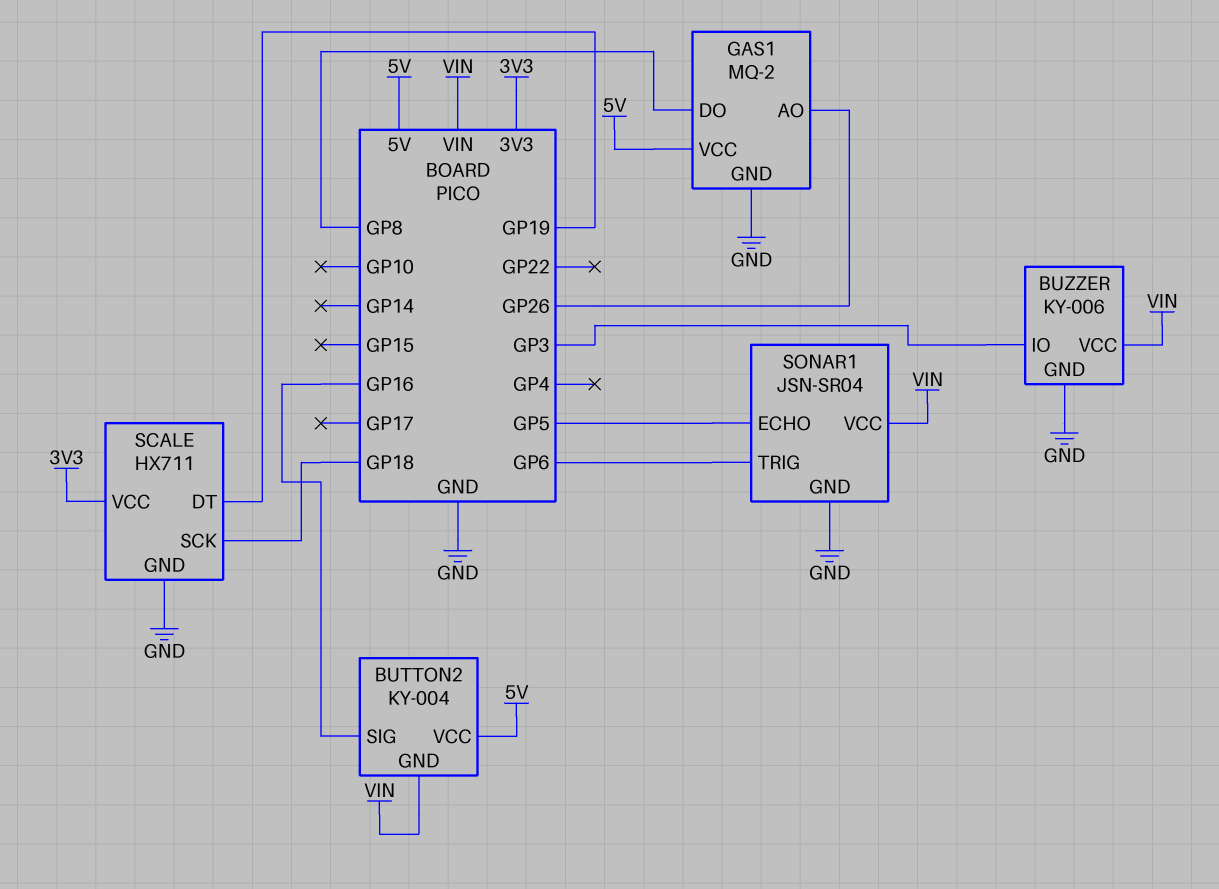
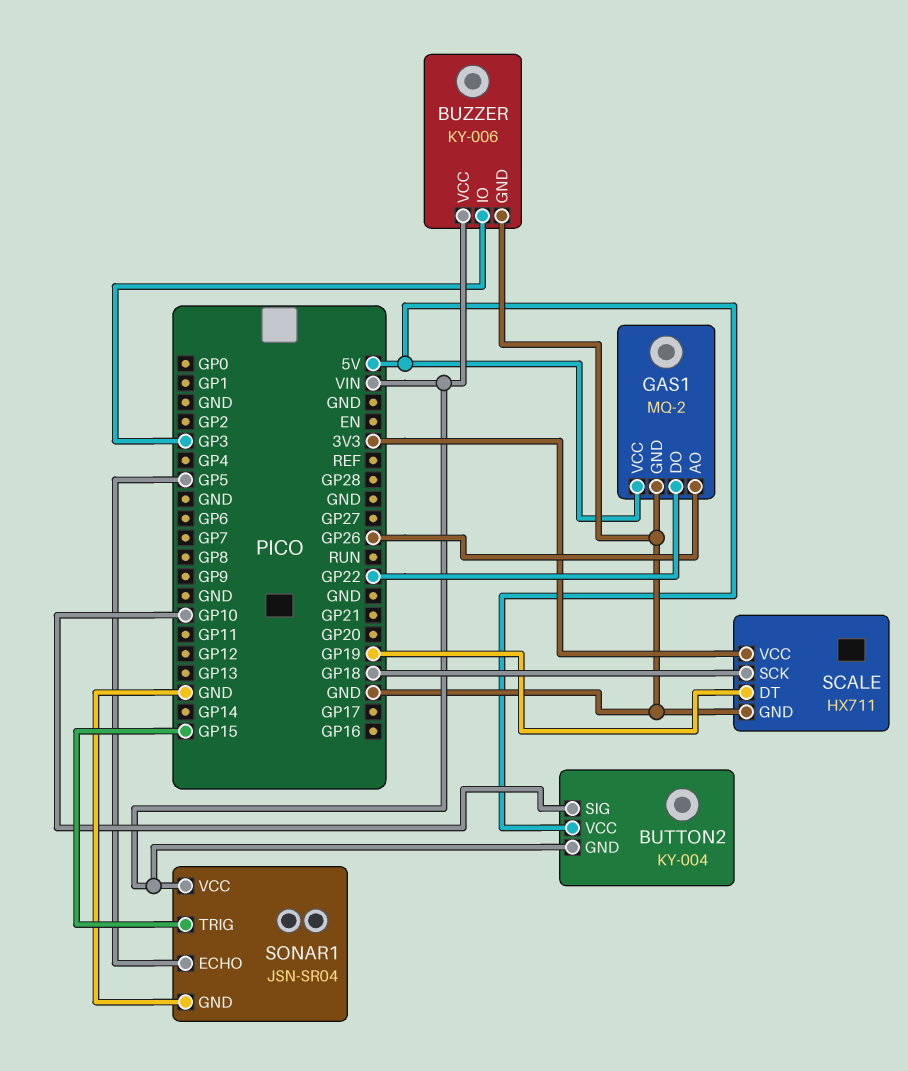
BUTTON2 pin SIG: GP16 -> GP10
GAS1 pin DO: GP8 -> GP22
SONAR1 pin TRIG: GP6 -> GP15

